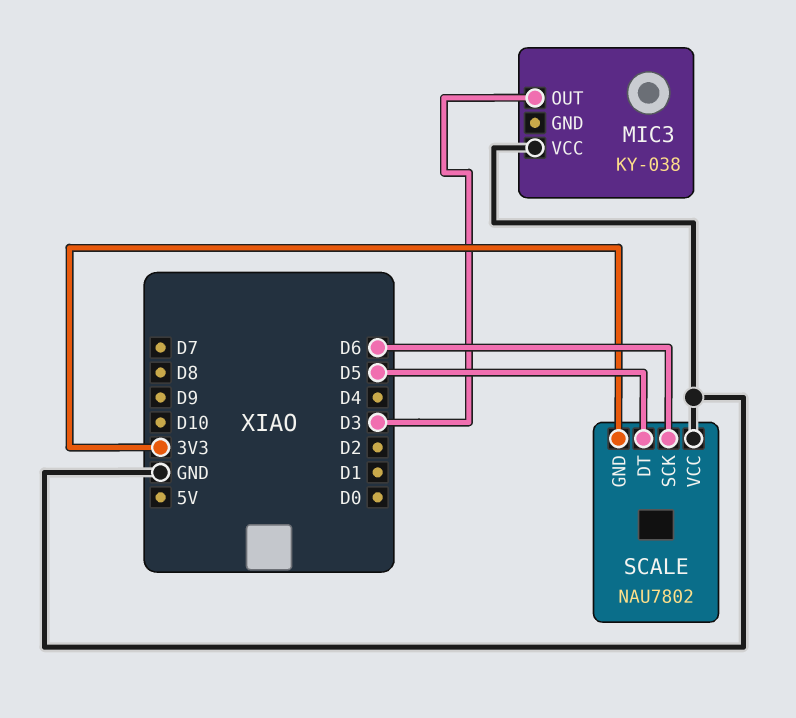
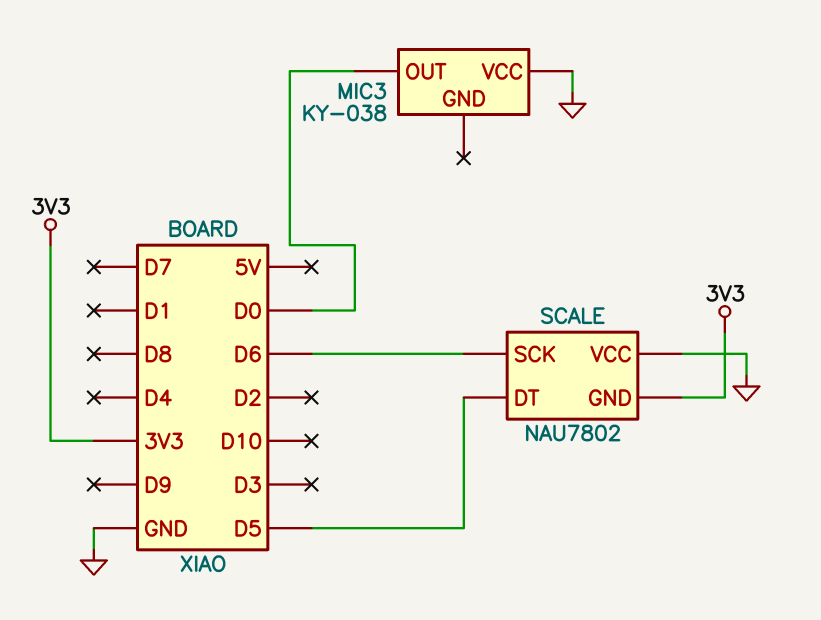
MIC3 pin OUT: D3 -> D0

